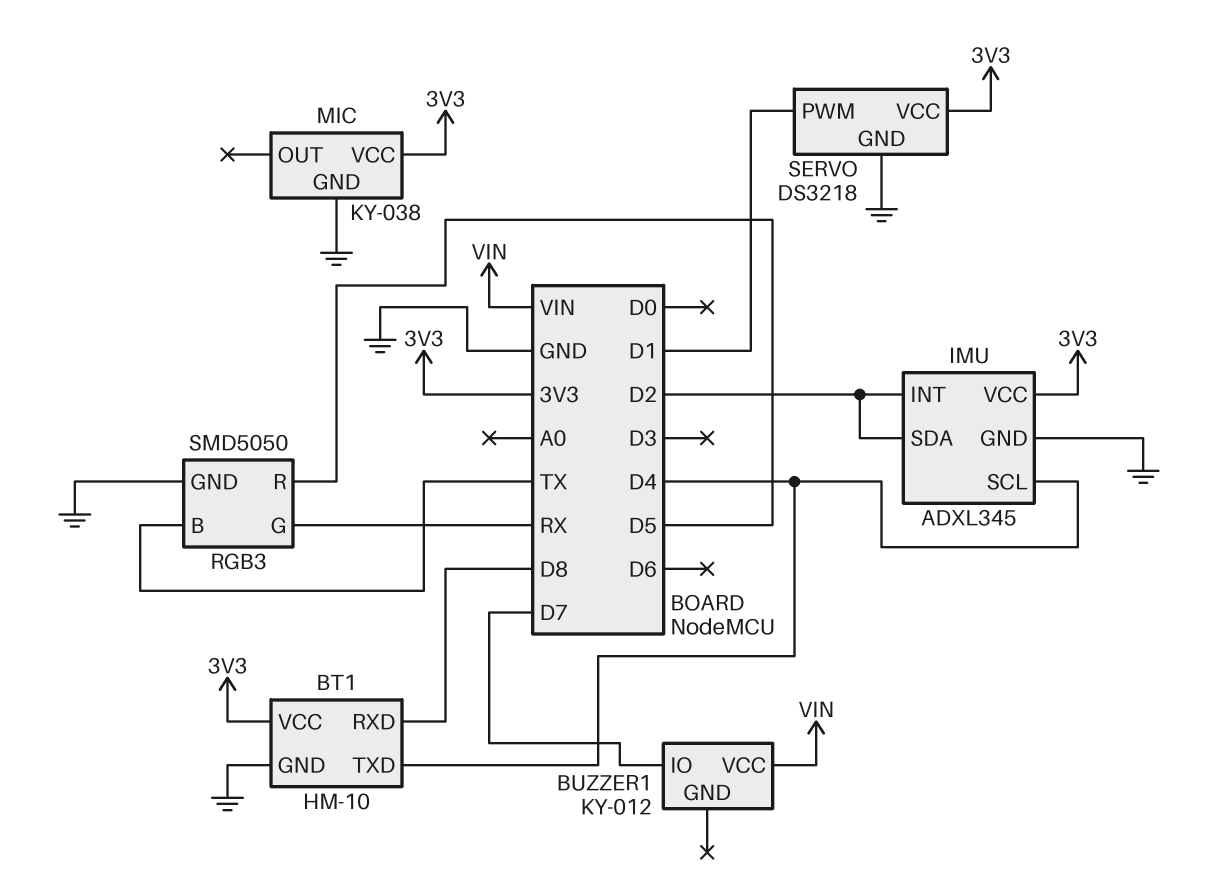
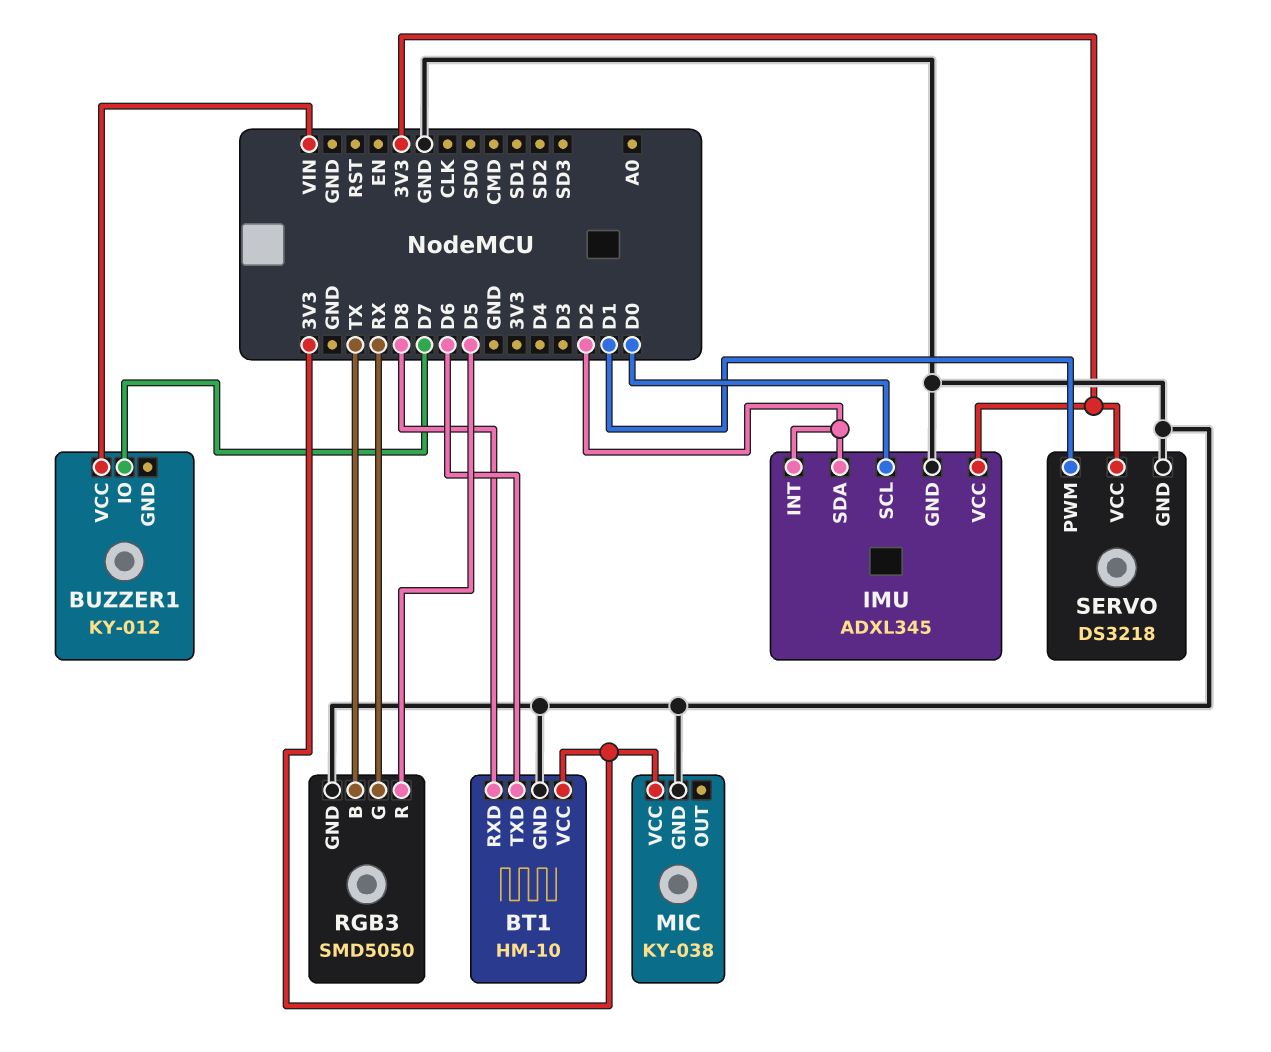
BT1 pin TXD: D4 -> D6
IMU pin SCL: D4 -> D0

